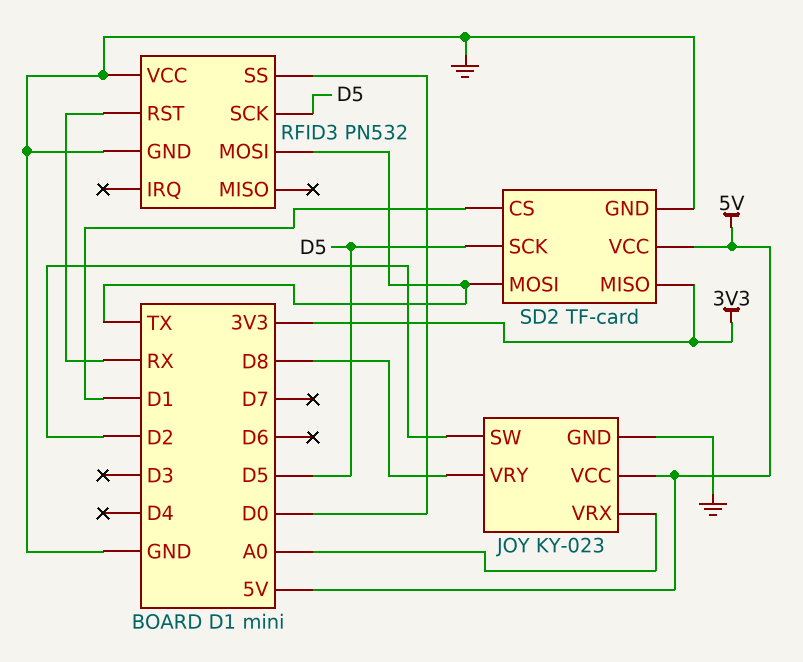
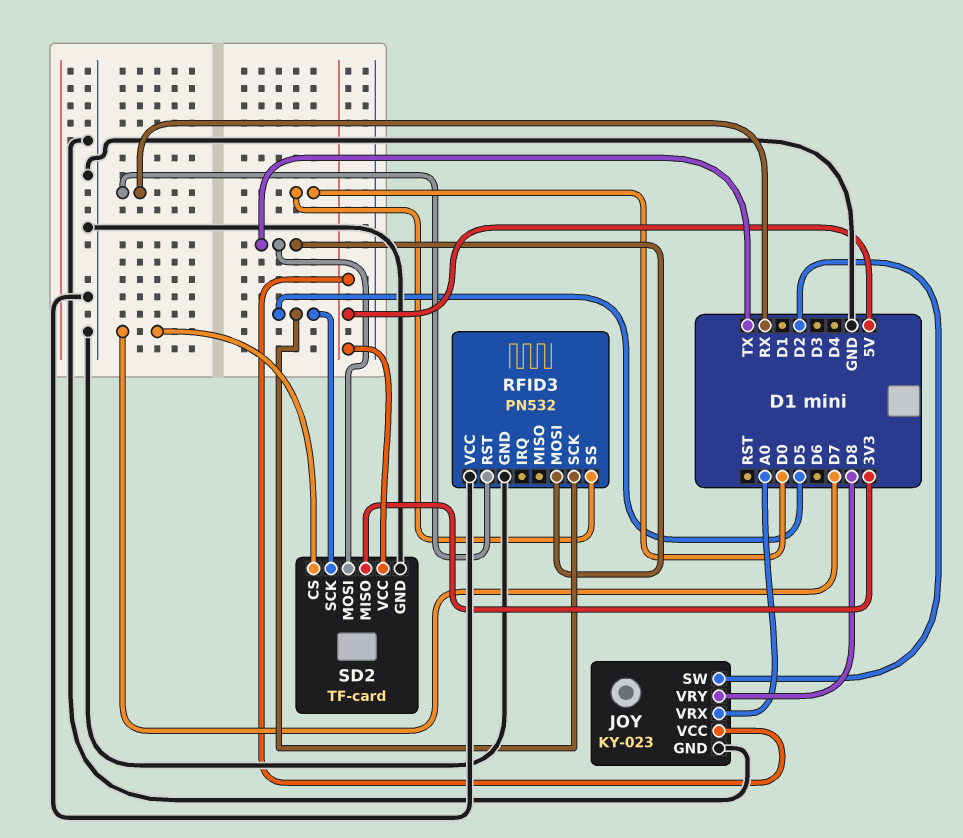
SD2 pin CS: D1 -> D7

